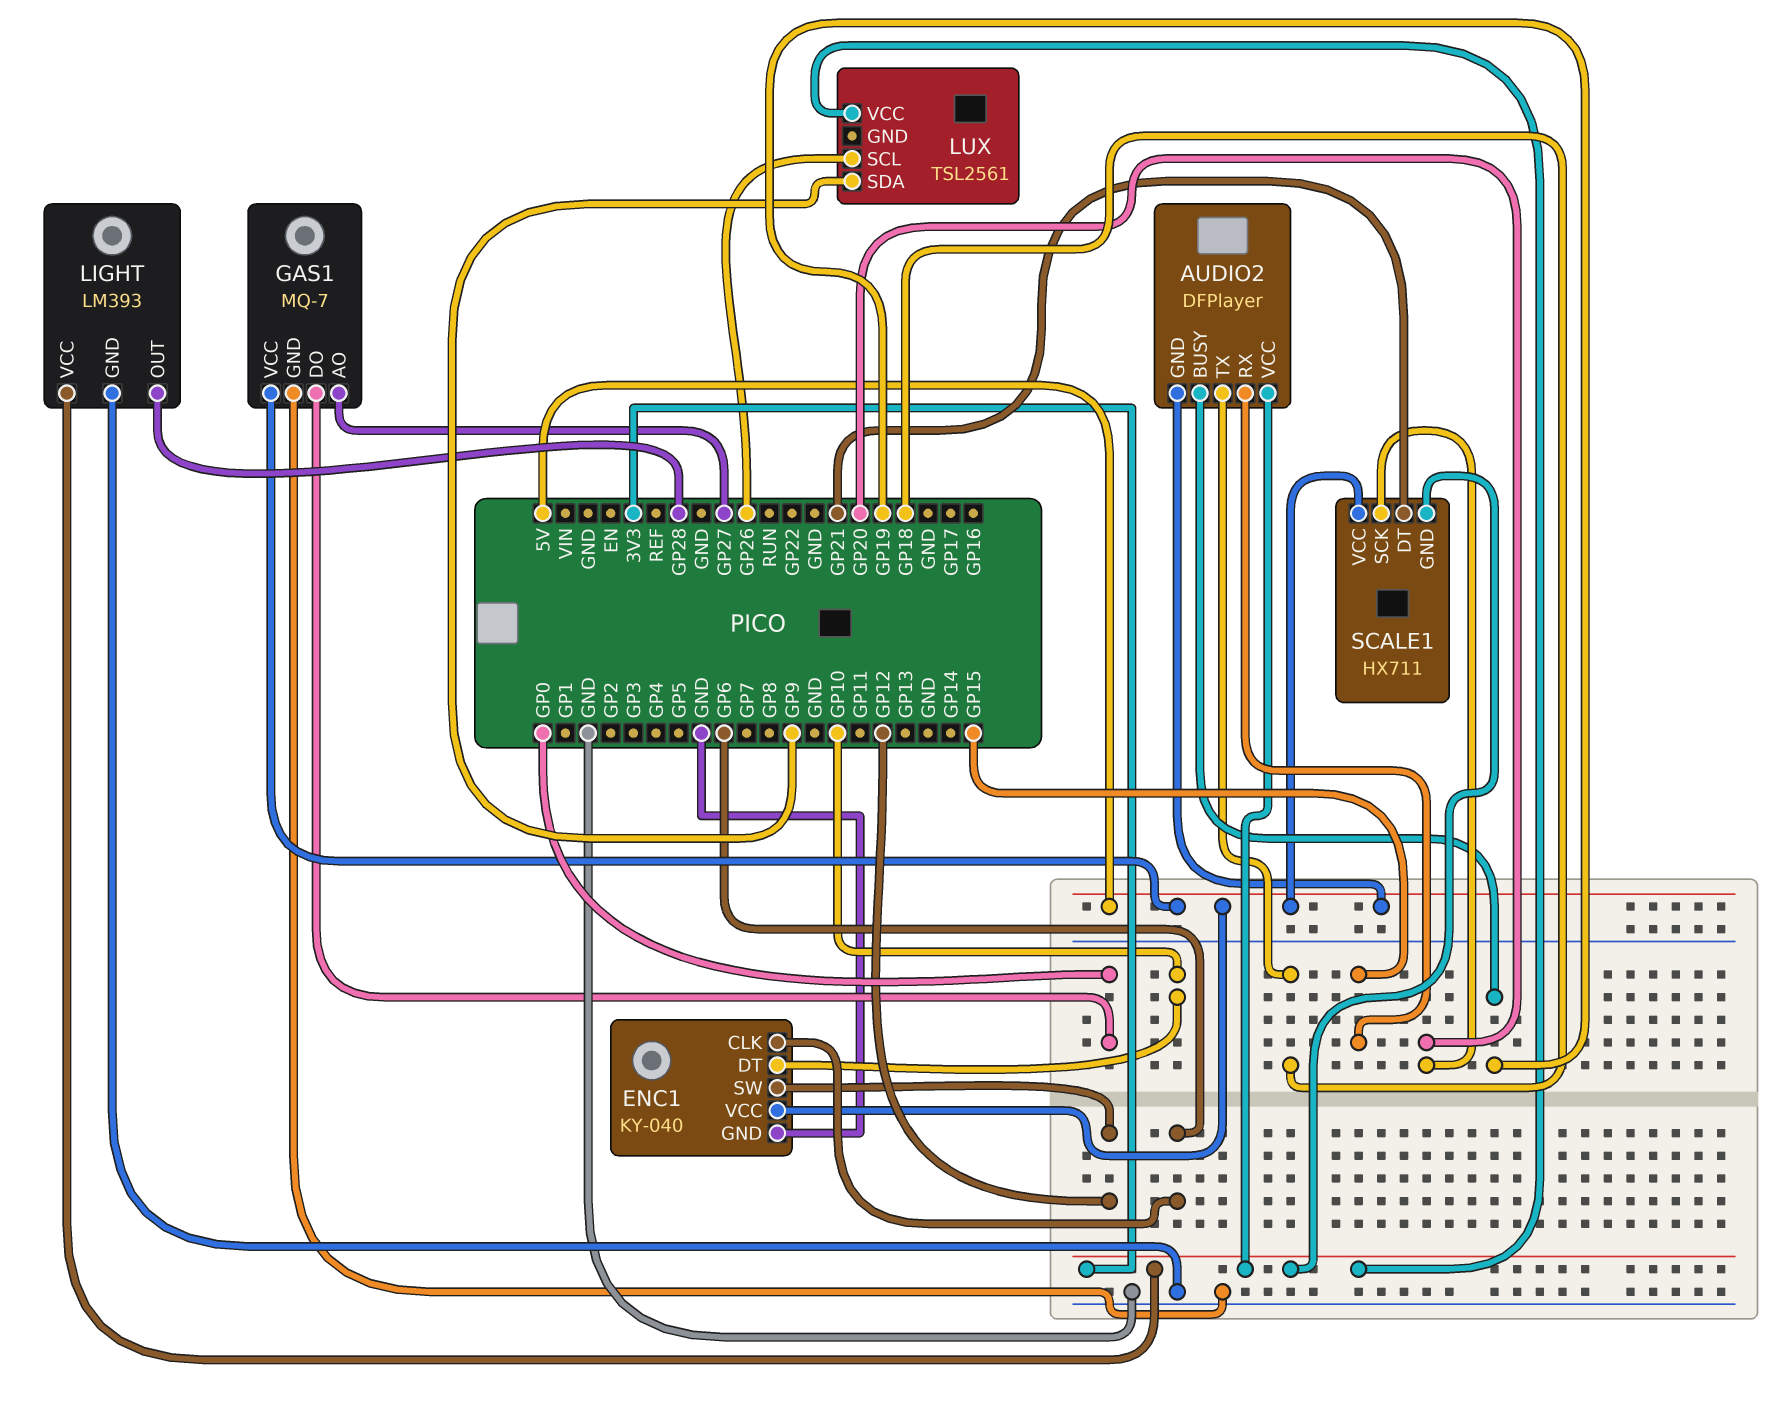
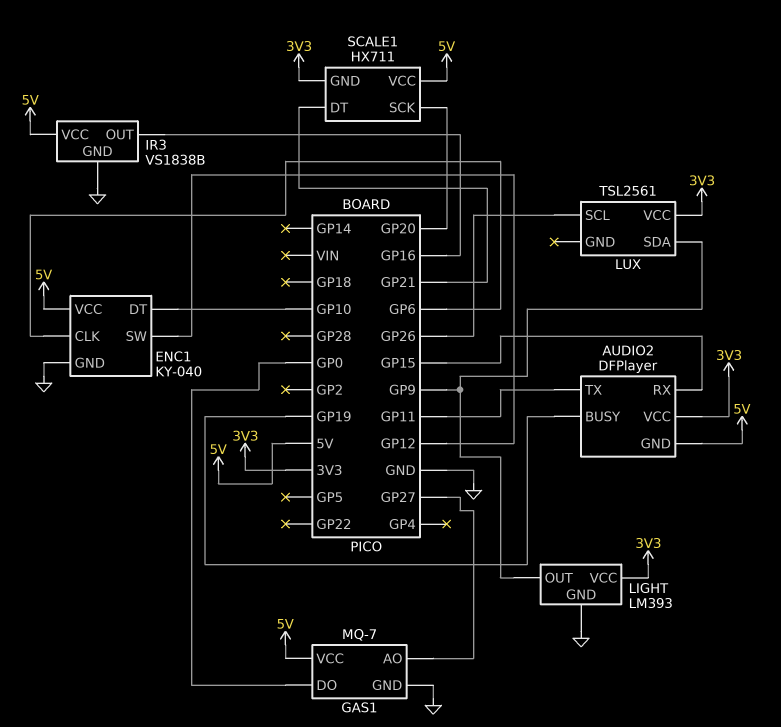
AUDIO2 pin TX: GP18 -> GP11
IR3: none -> VS1838B
IR3 pin GND: none -> GND
IR3 pin OUT: none -> GP16
IR3 pin VCC: none -> 5V
LIGHT pin OUT: GP28 -> GP9

